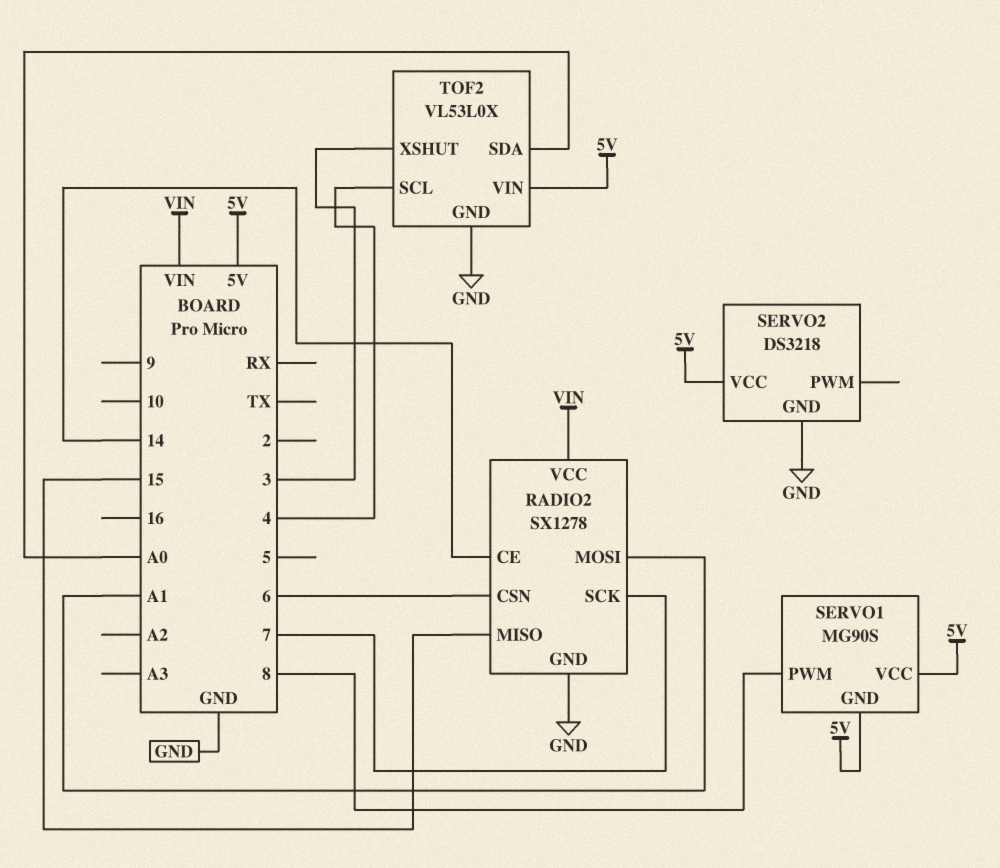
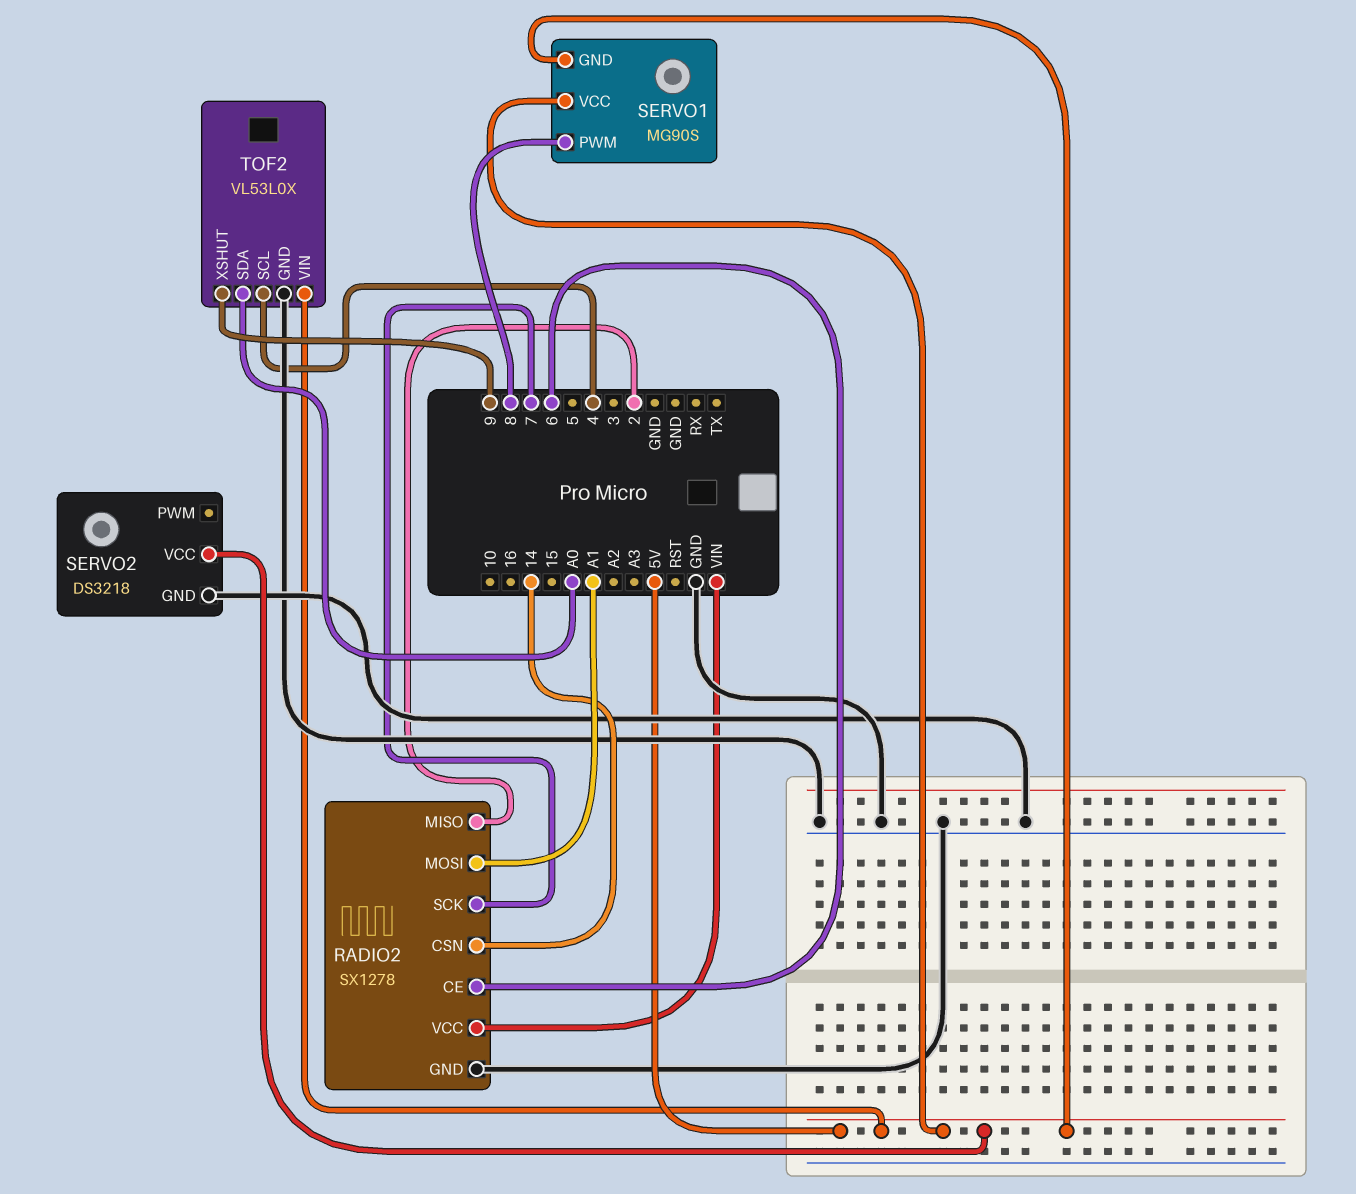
RADIO2 pin CE: 14 -> 6
RADIO2 pin CSN: 6 -> 14
RADIO2 pin MISO: 15 -> 2
TOF2 pin XSHUT: 3 -> 9

